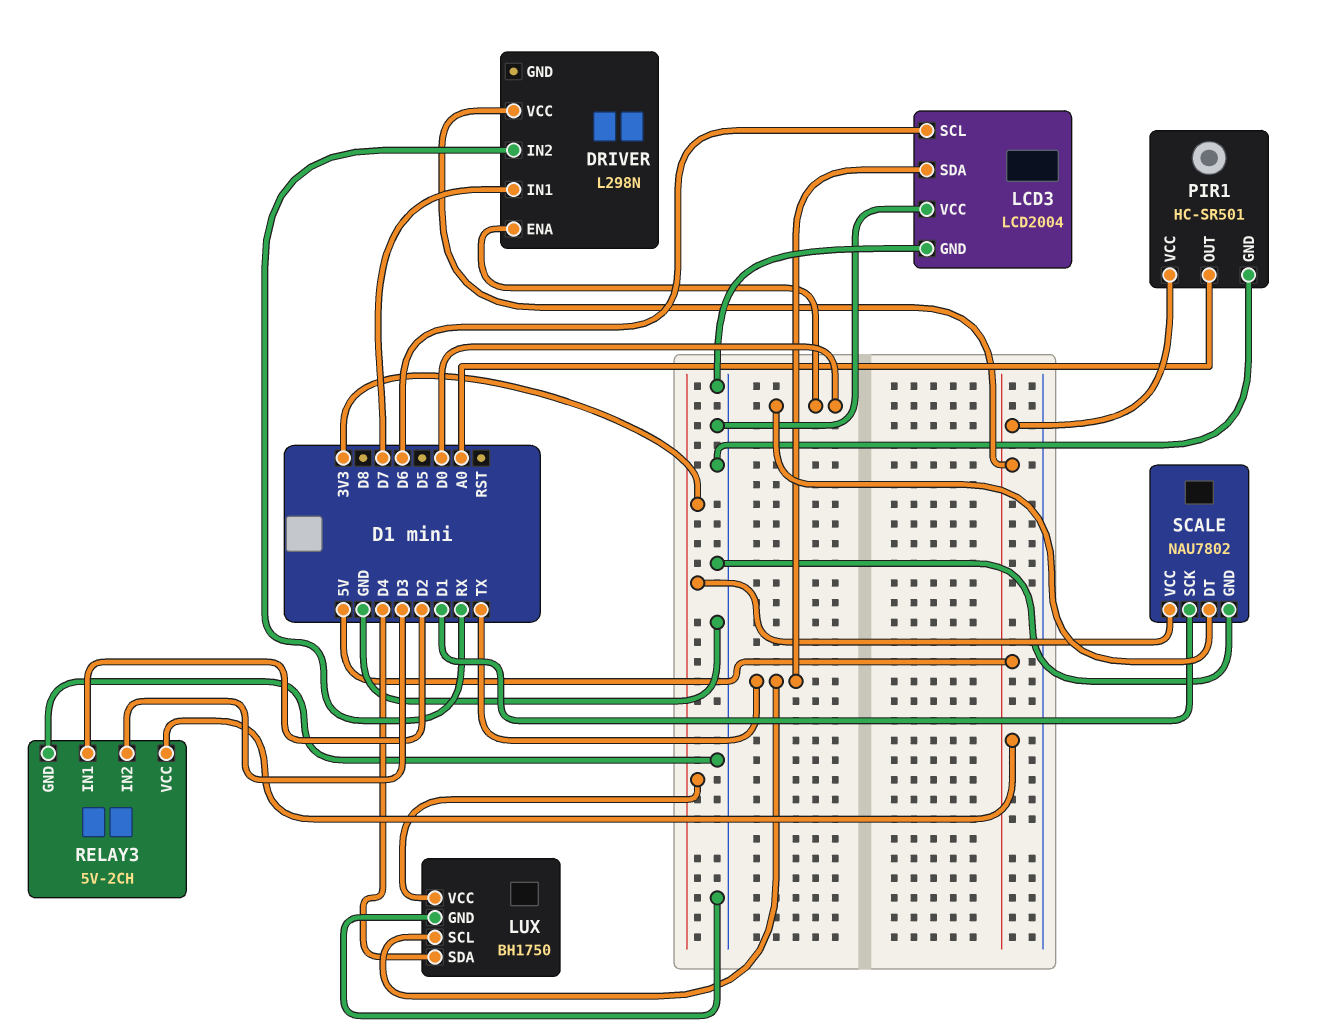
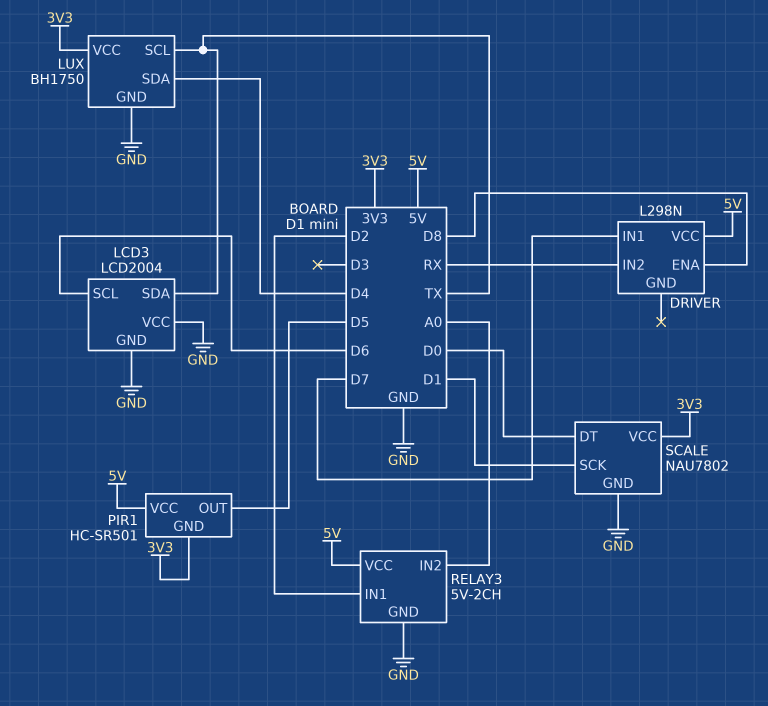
DRIVER pin ENA: D0 -> D8
PIR1 pin GND: GND -> 3V3
PIR1 pin OUT: A0 -> D5
RELAY3 pin IN2: D3 -> A0

